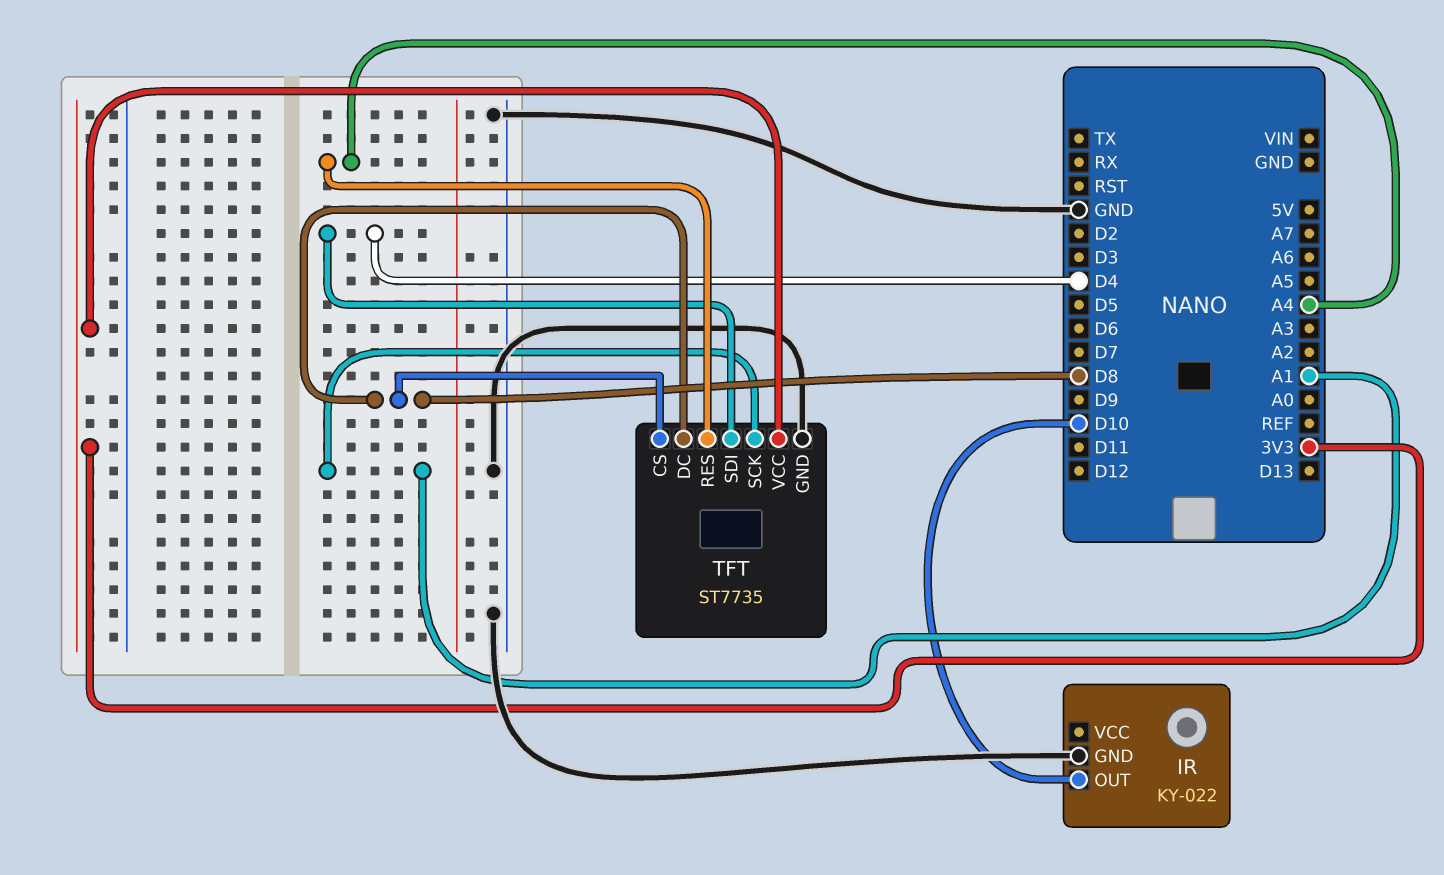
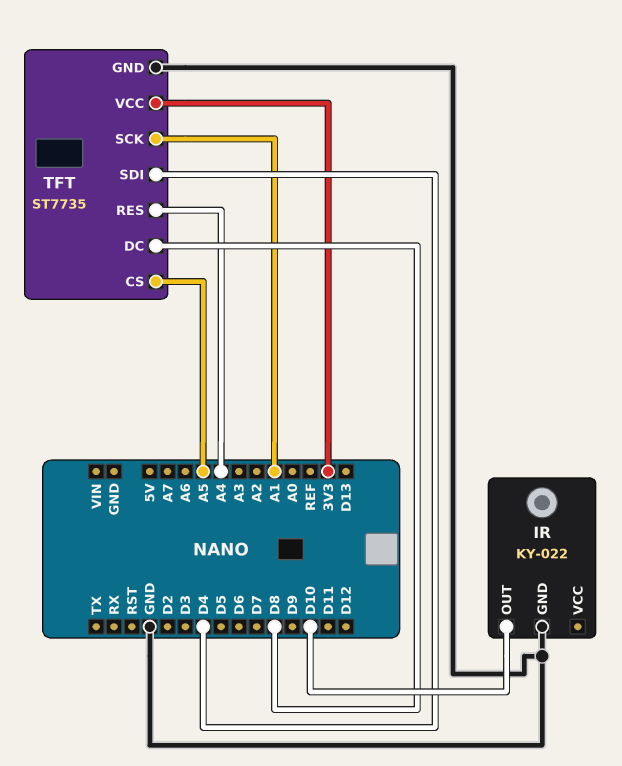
TFT pin CS: D8 -> A5

